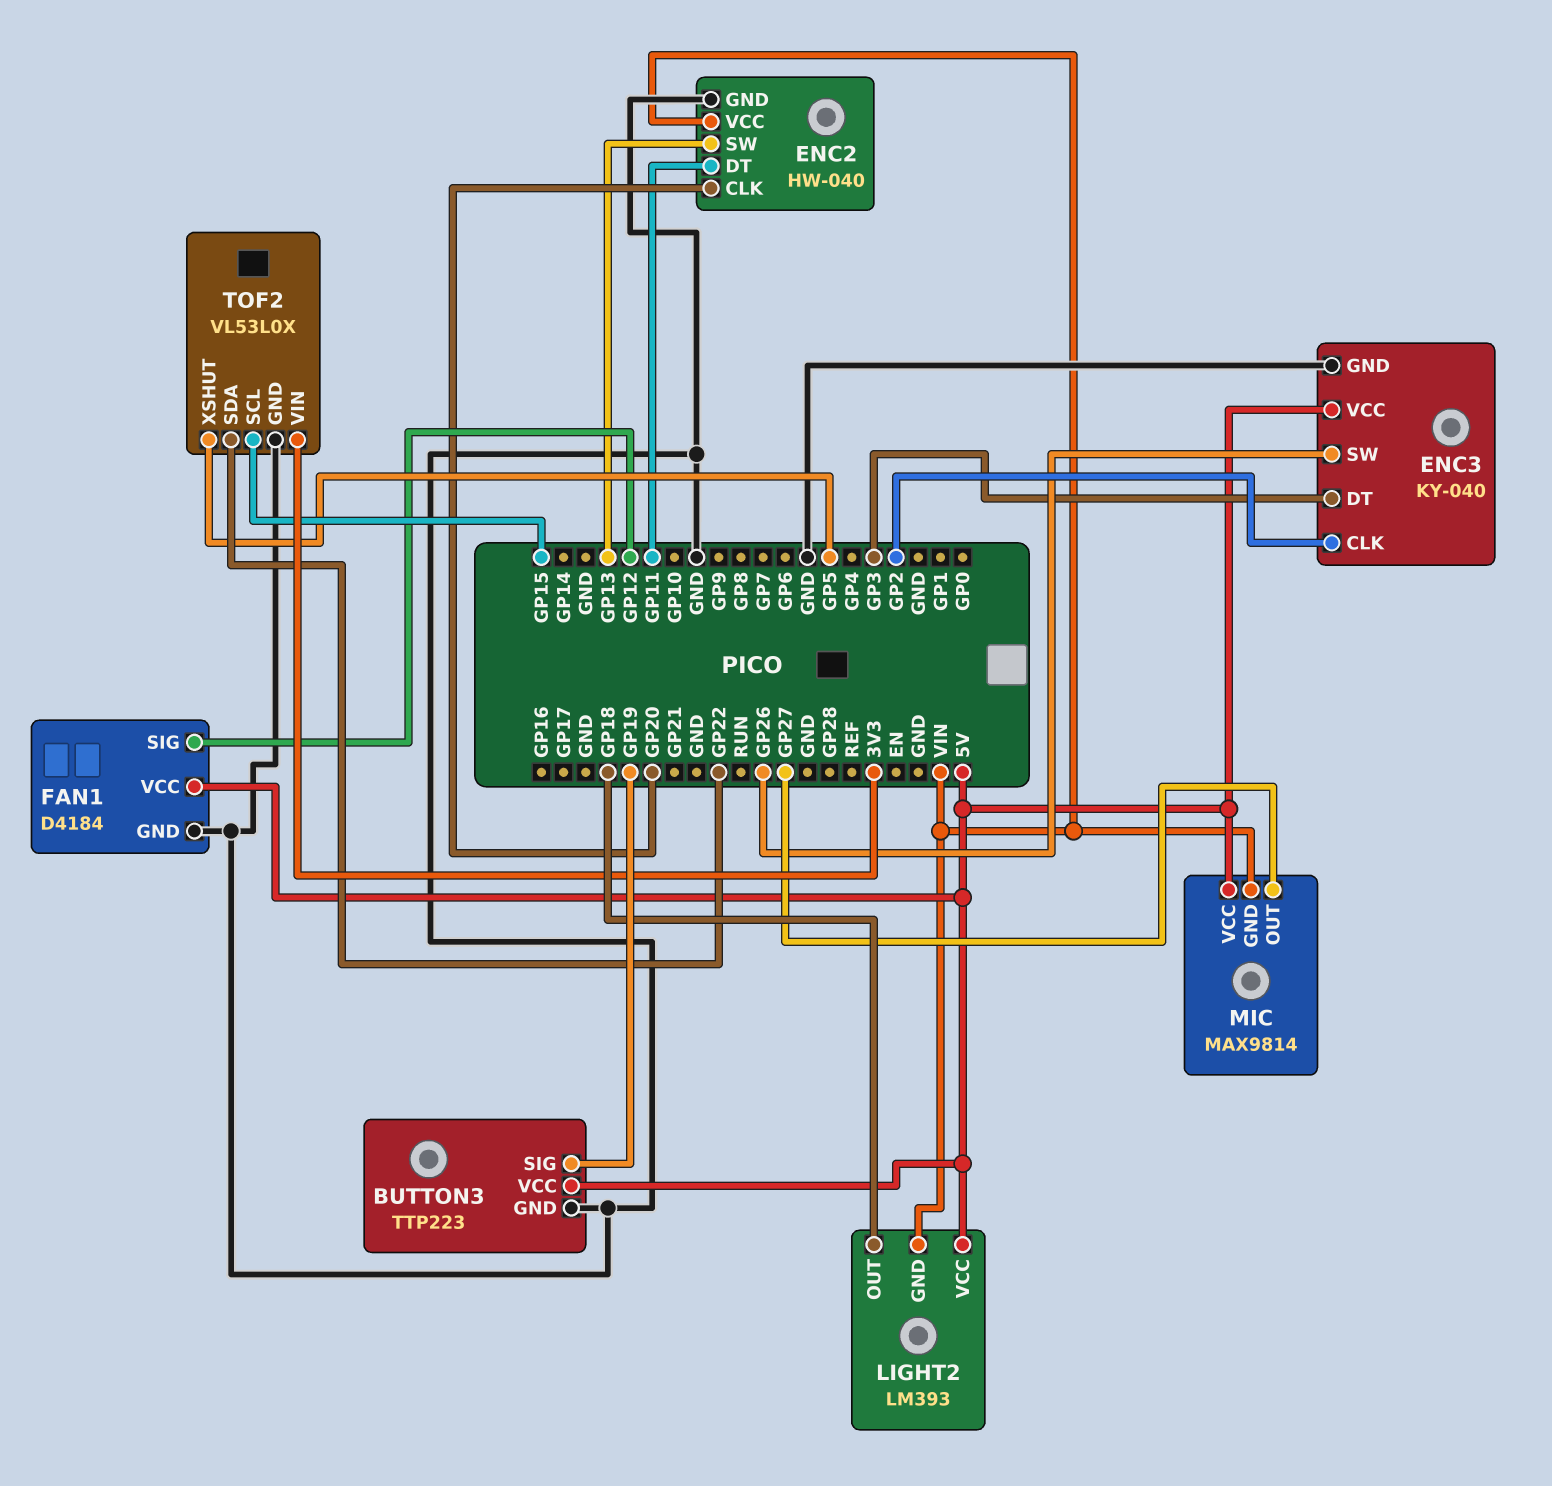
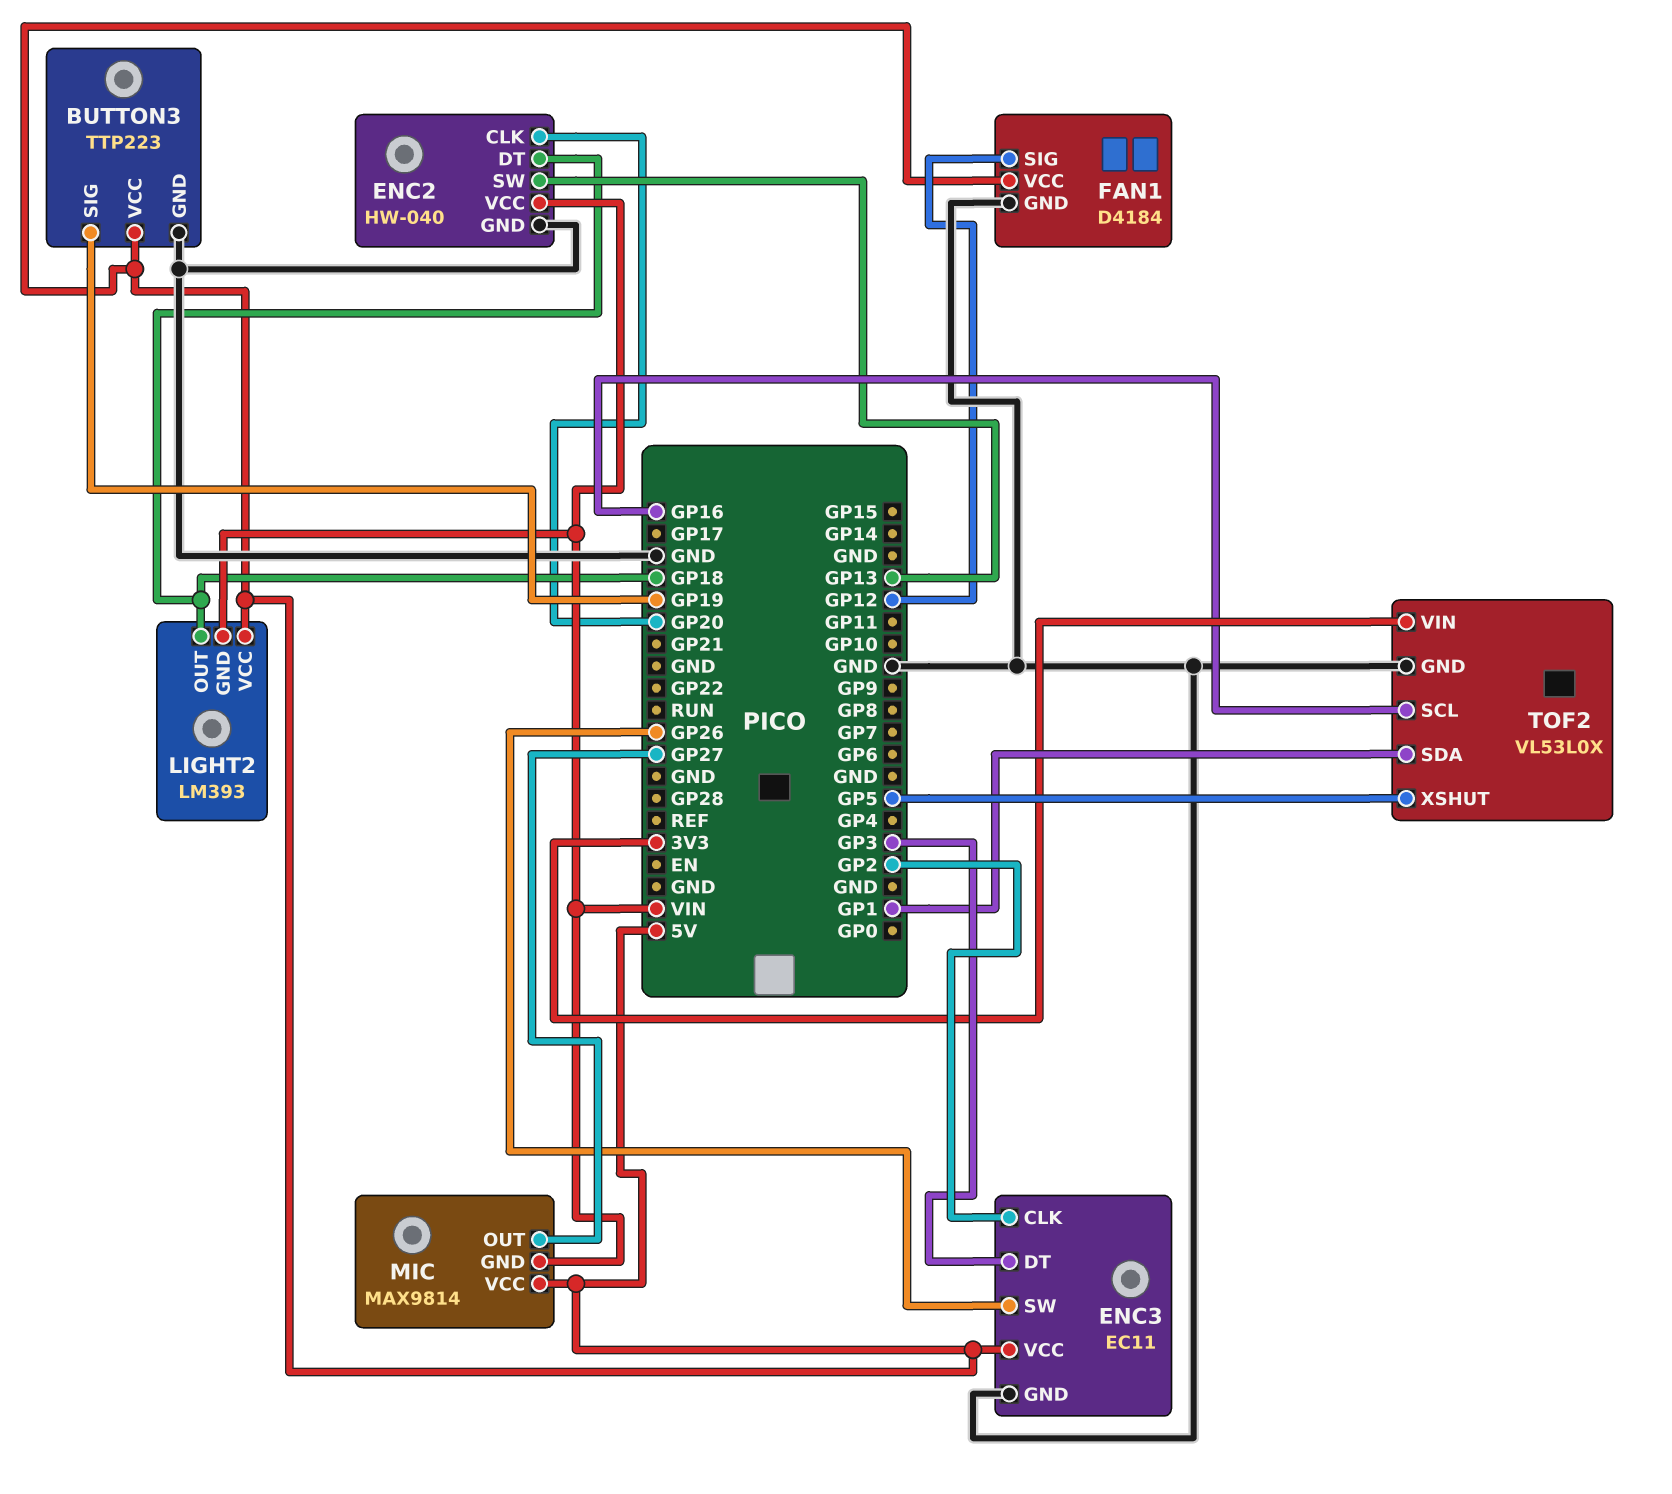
ENC2 pin DT: GP11 -> GP18
ENC3: KY-040 -> EC11
TOF2 pin SCL: GP15 -> GP16
TOF2 pin SDA: GP22 -> GP1

